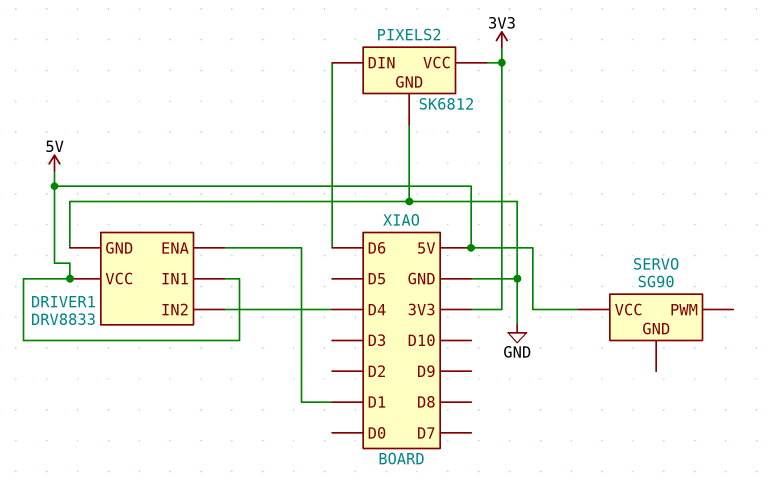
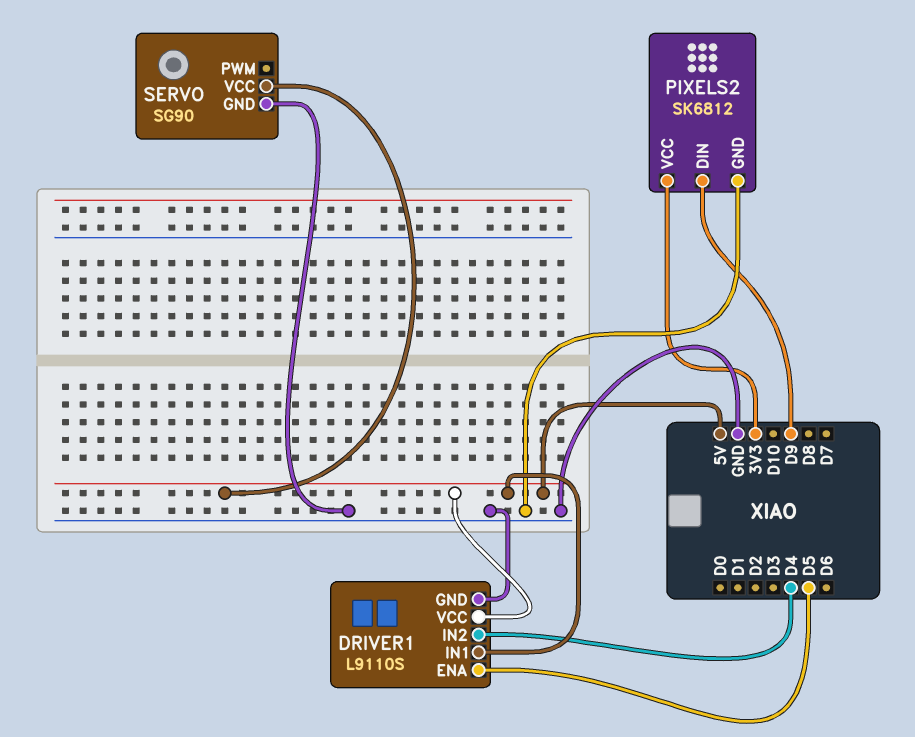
DRIVER1: DRV8833 -> L9110S
DRIVER1 pin ENA: D1 -> D5
PIXELS2 pin DIN: D6 -> D9
SERVO pin GND: none -> GND

